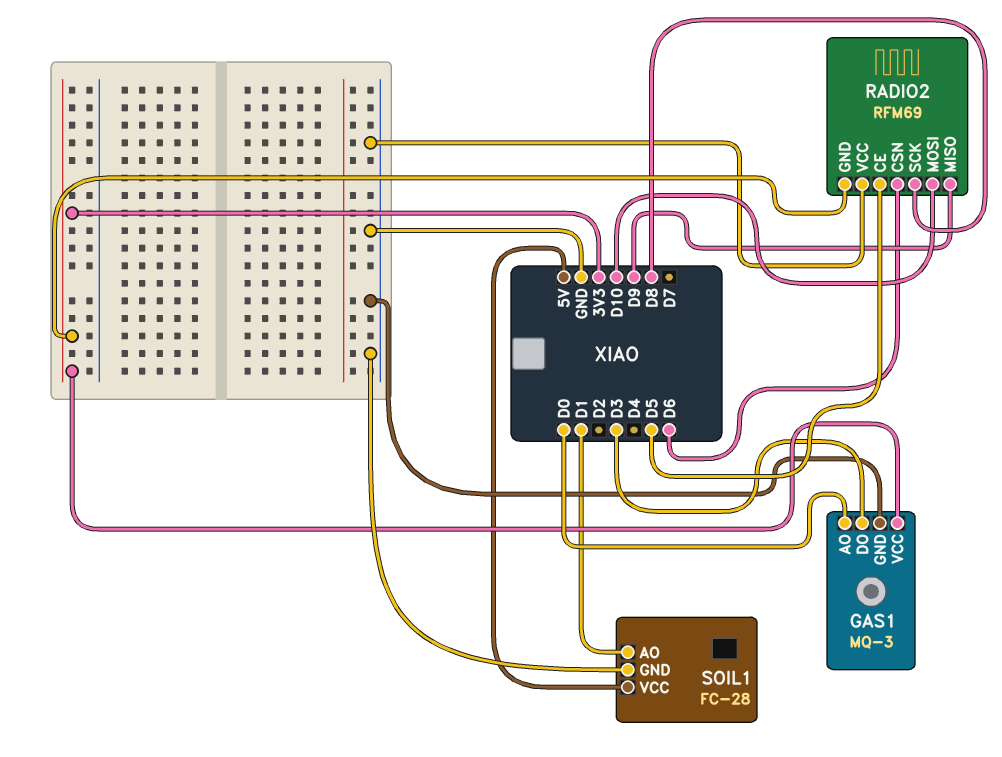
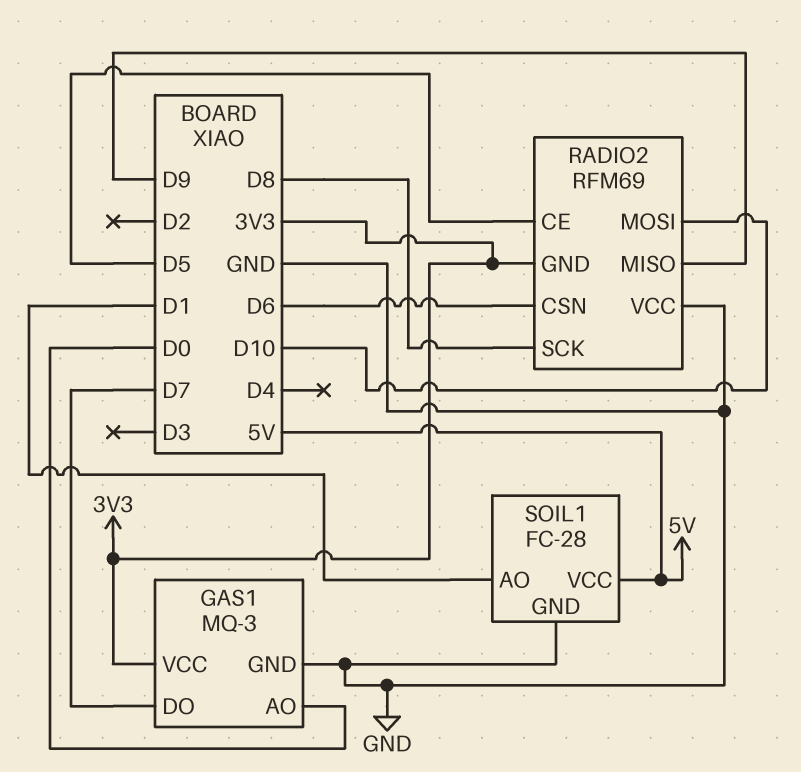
GAS1 pin DO: D3 -> D7

